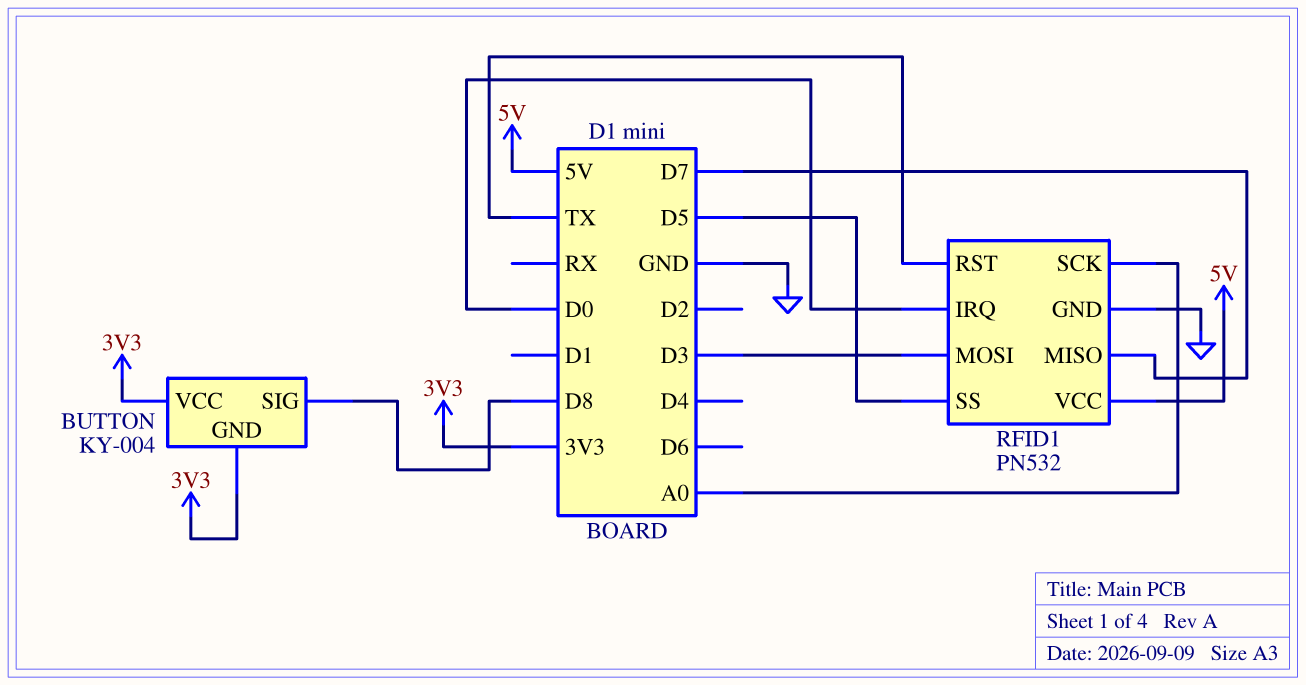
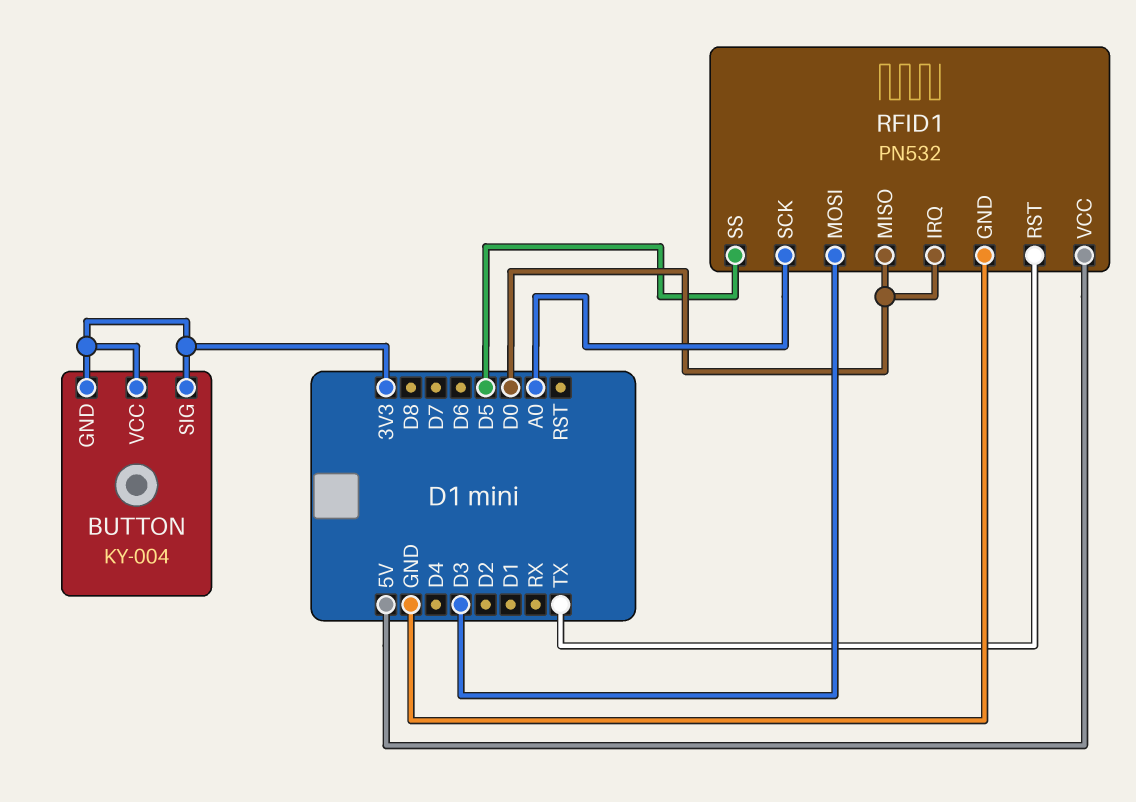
BUTTON pin SIG: D8 -> 3V3
RFID1 pin MISO: D7 -> D0

